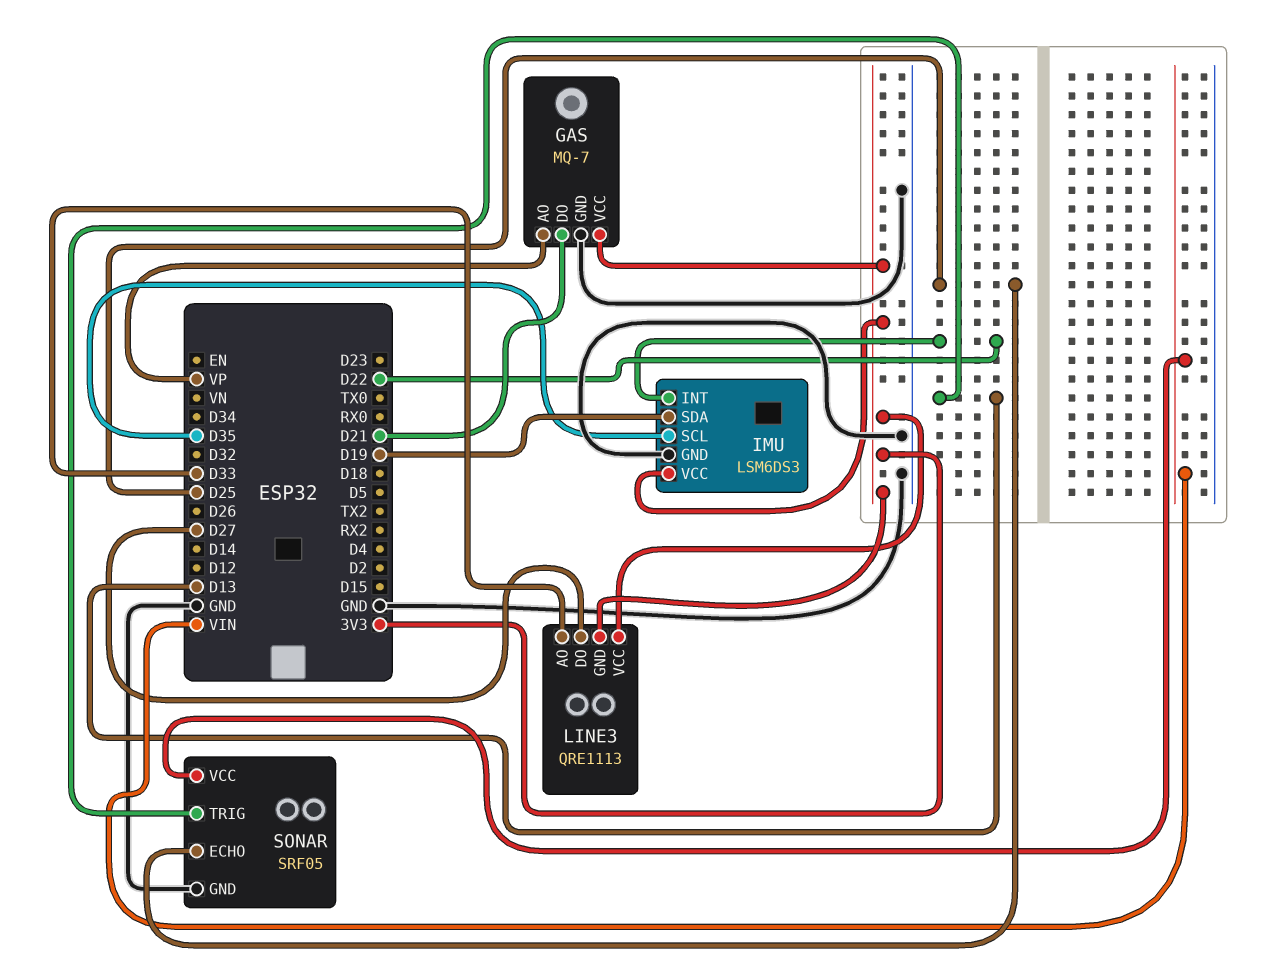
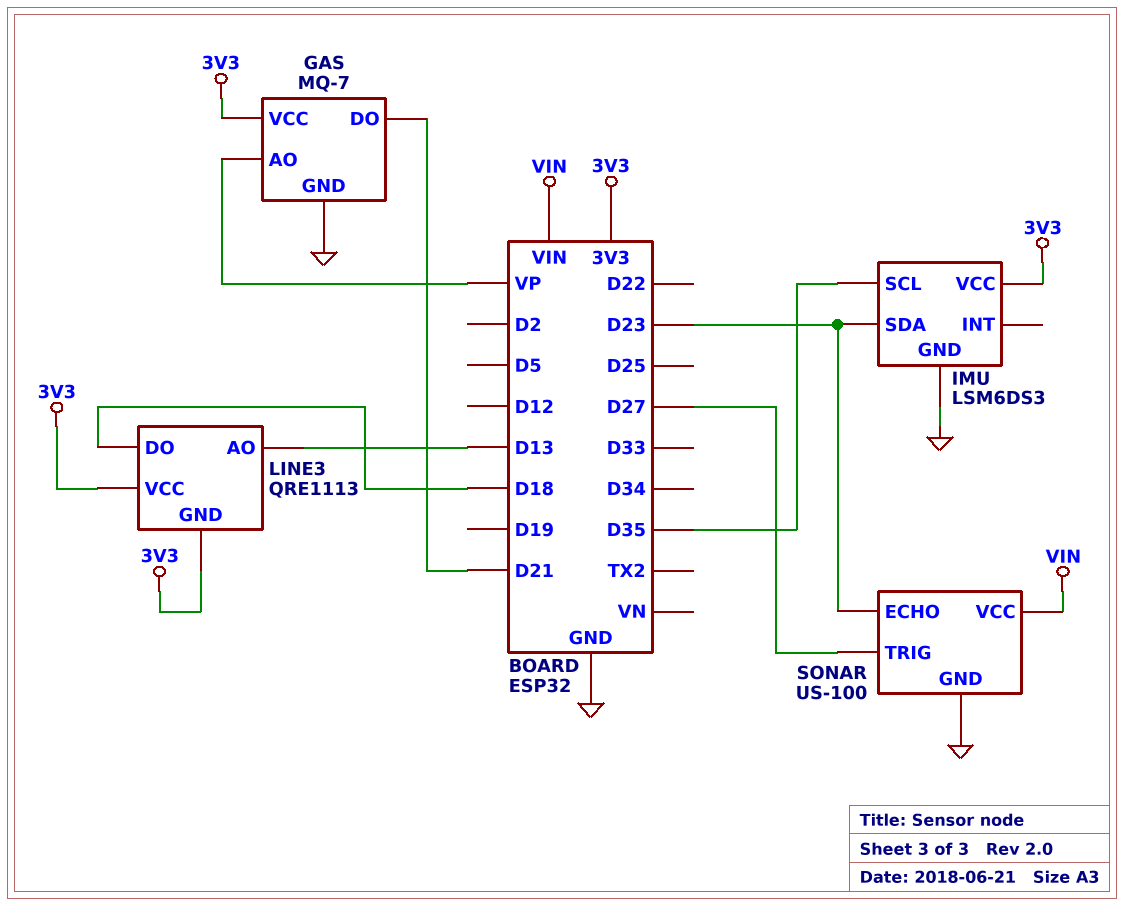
IMU pin INT: D22 -> none
IMU pin SDA: D19 -> D23
LINE3 pin AO: D33 -> D13
LINE3 pin DO: D27 -> D18
SONAR: SRF05 -> US-100
SONAR pin ECHO: D25 -> D23
SONAR pin TRIG: D13 -> D27

